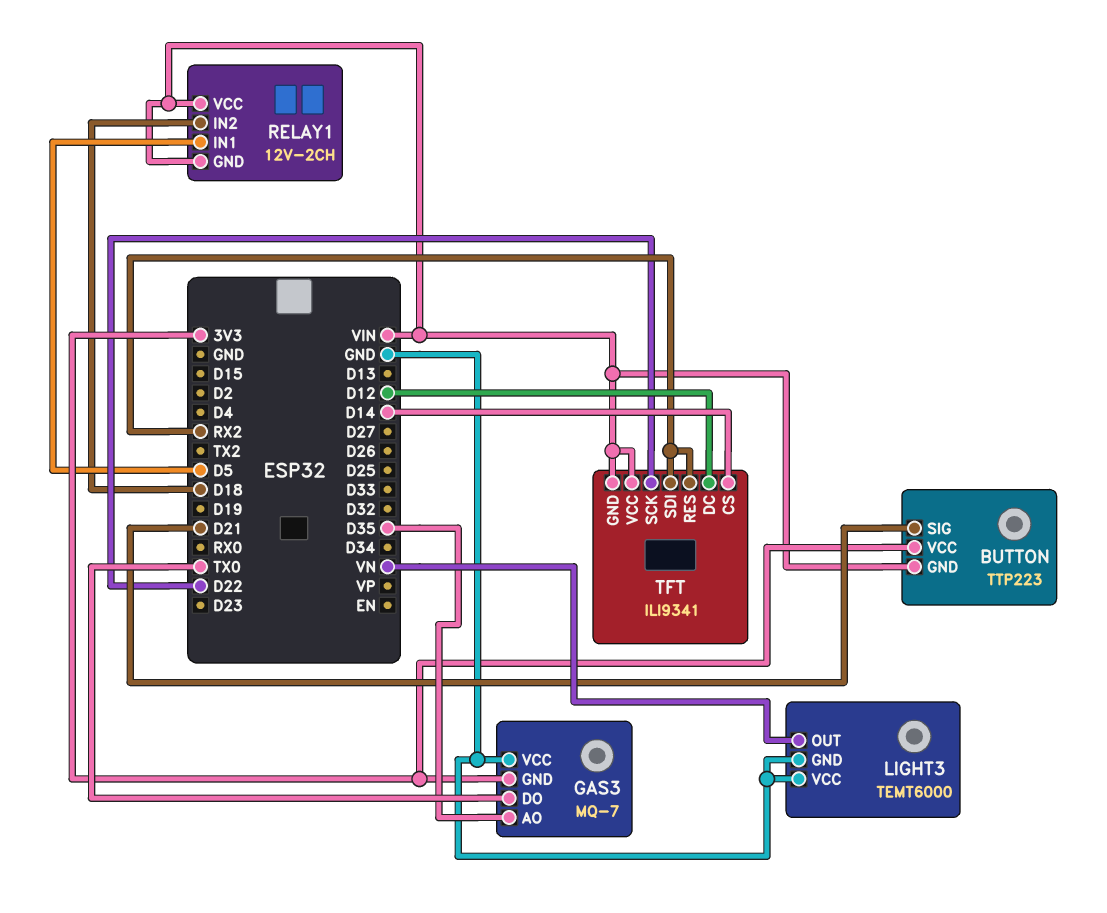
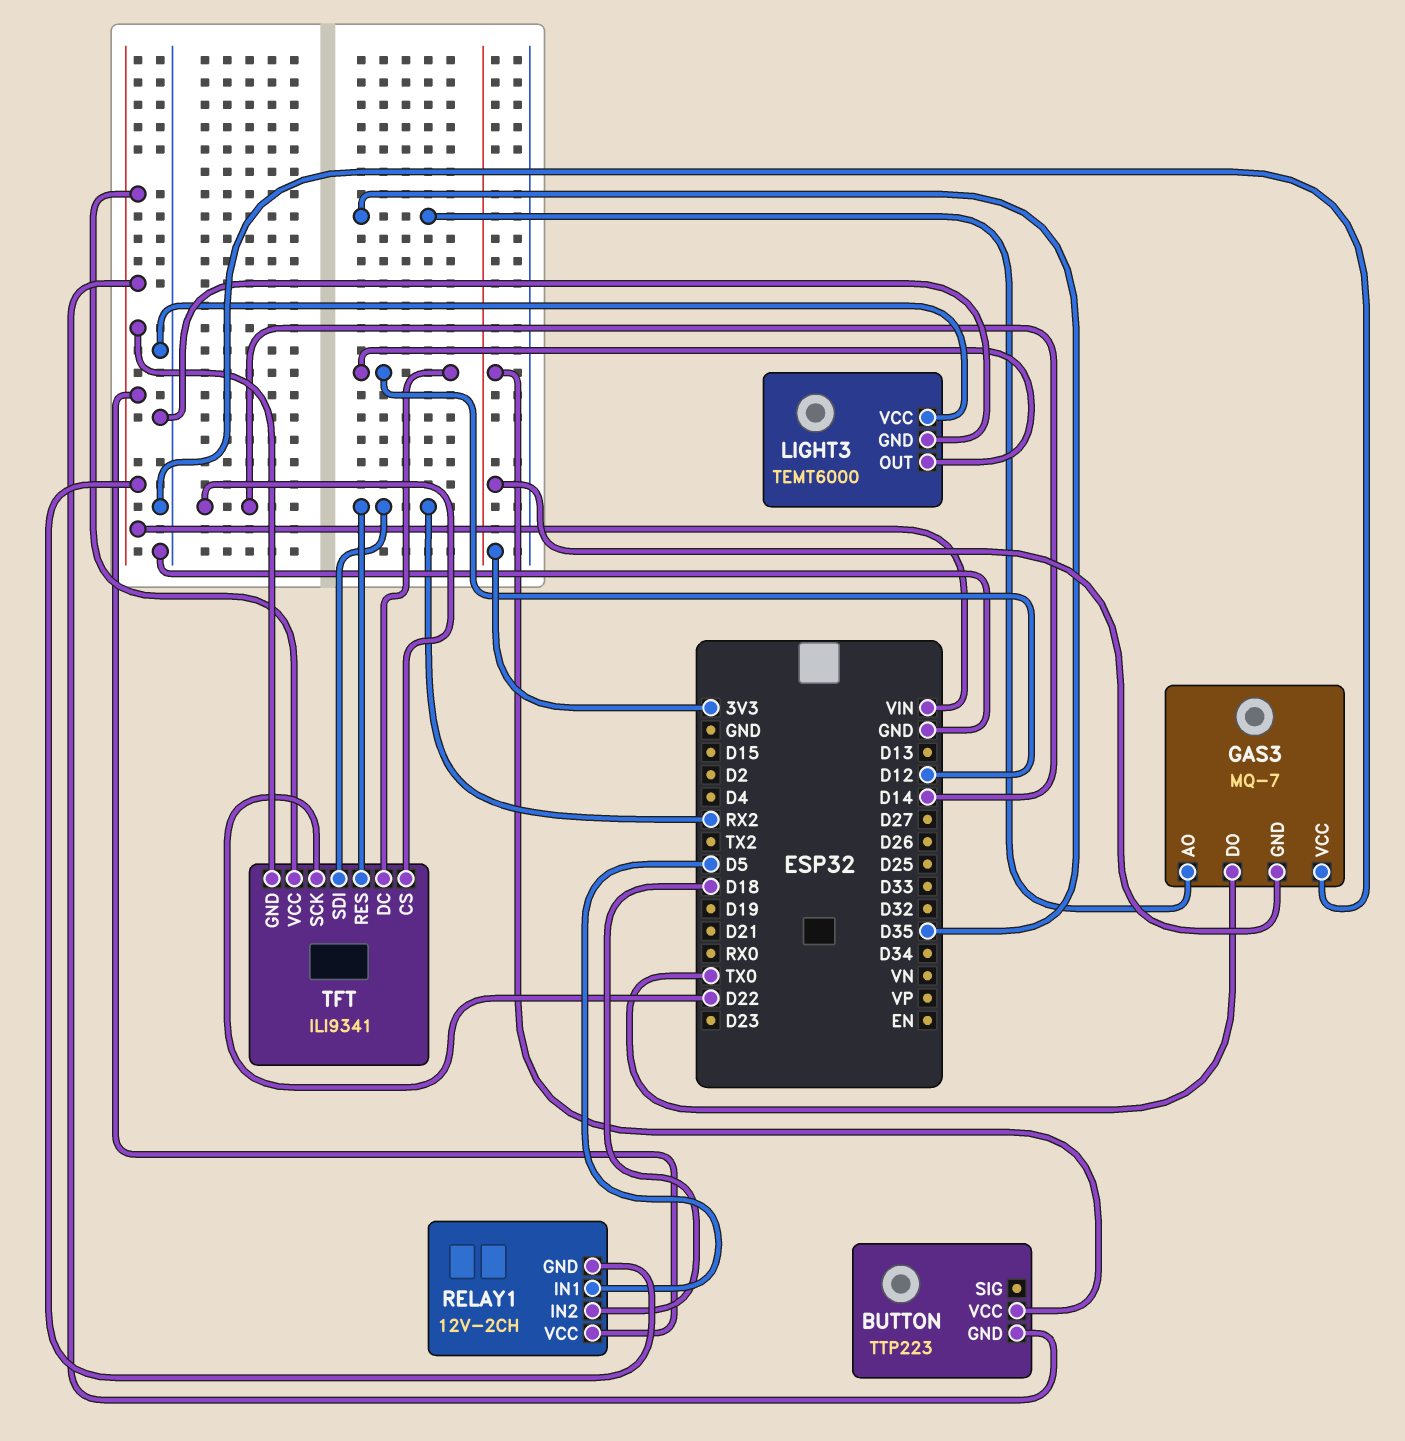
BUTTON pin SIG: D21 -> none
LIGHT3 pin OUT: VN -> D12

